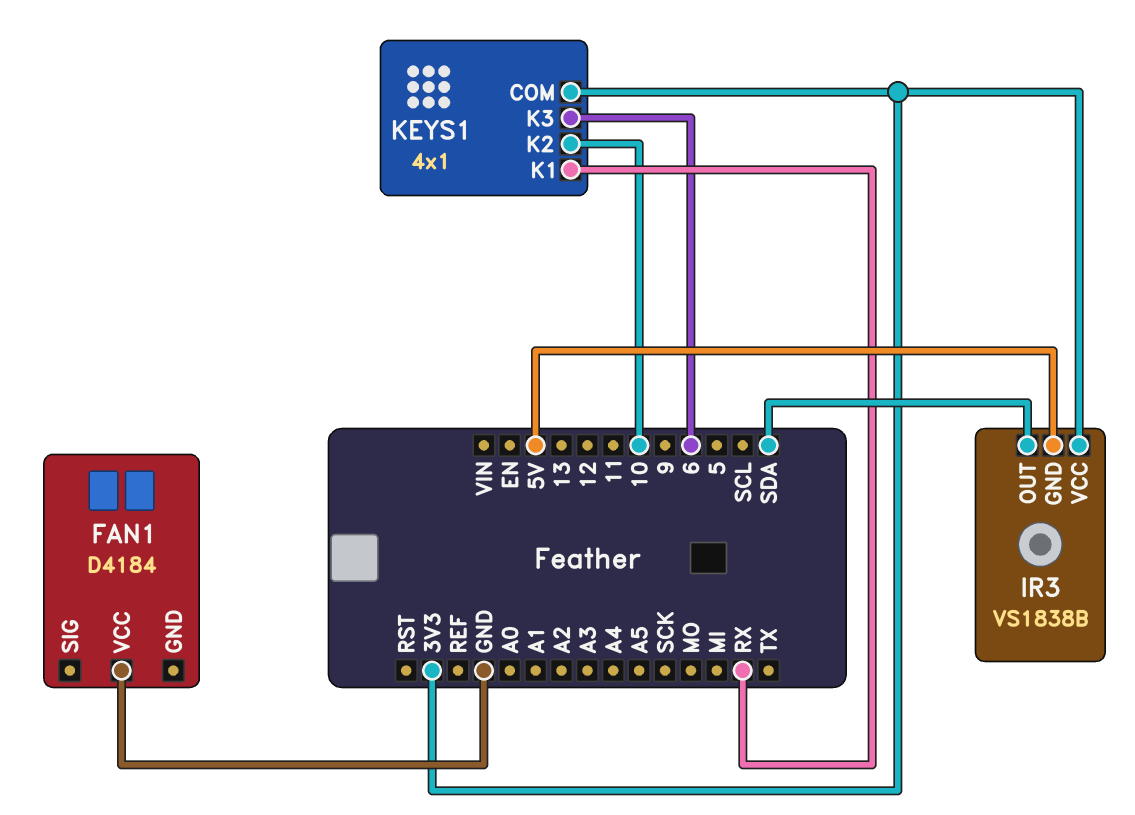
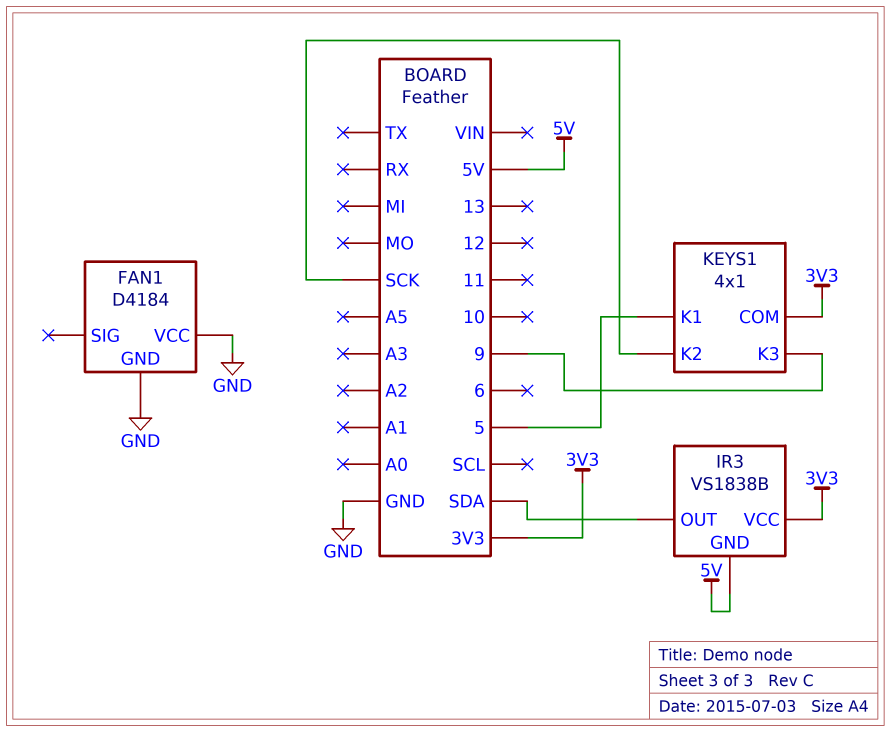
FAN1 pin GND: none -> GND
KEYS1 pin K1: RX -> 5
KEYS1 pin K2: 10 -> SCK
KEYS1 pin K3: 6 -> 9

